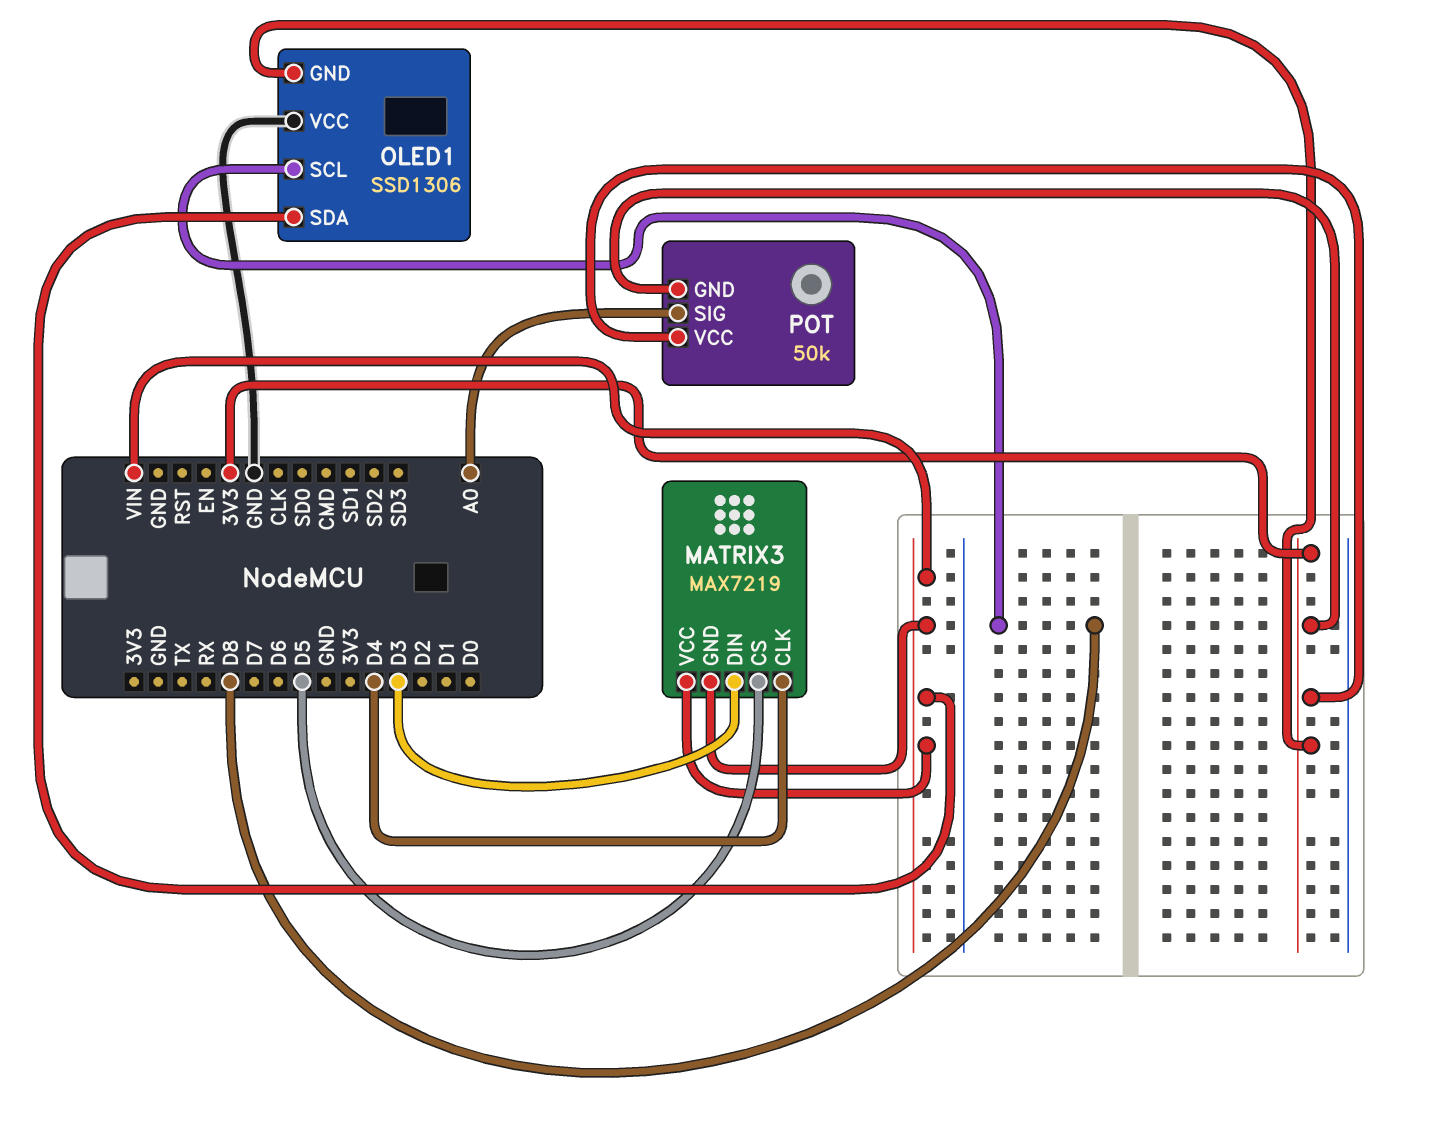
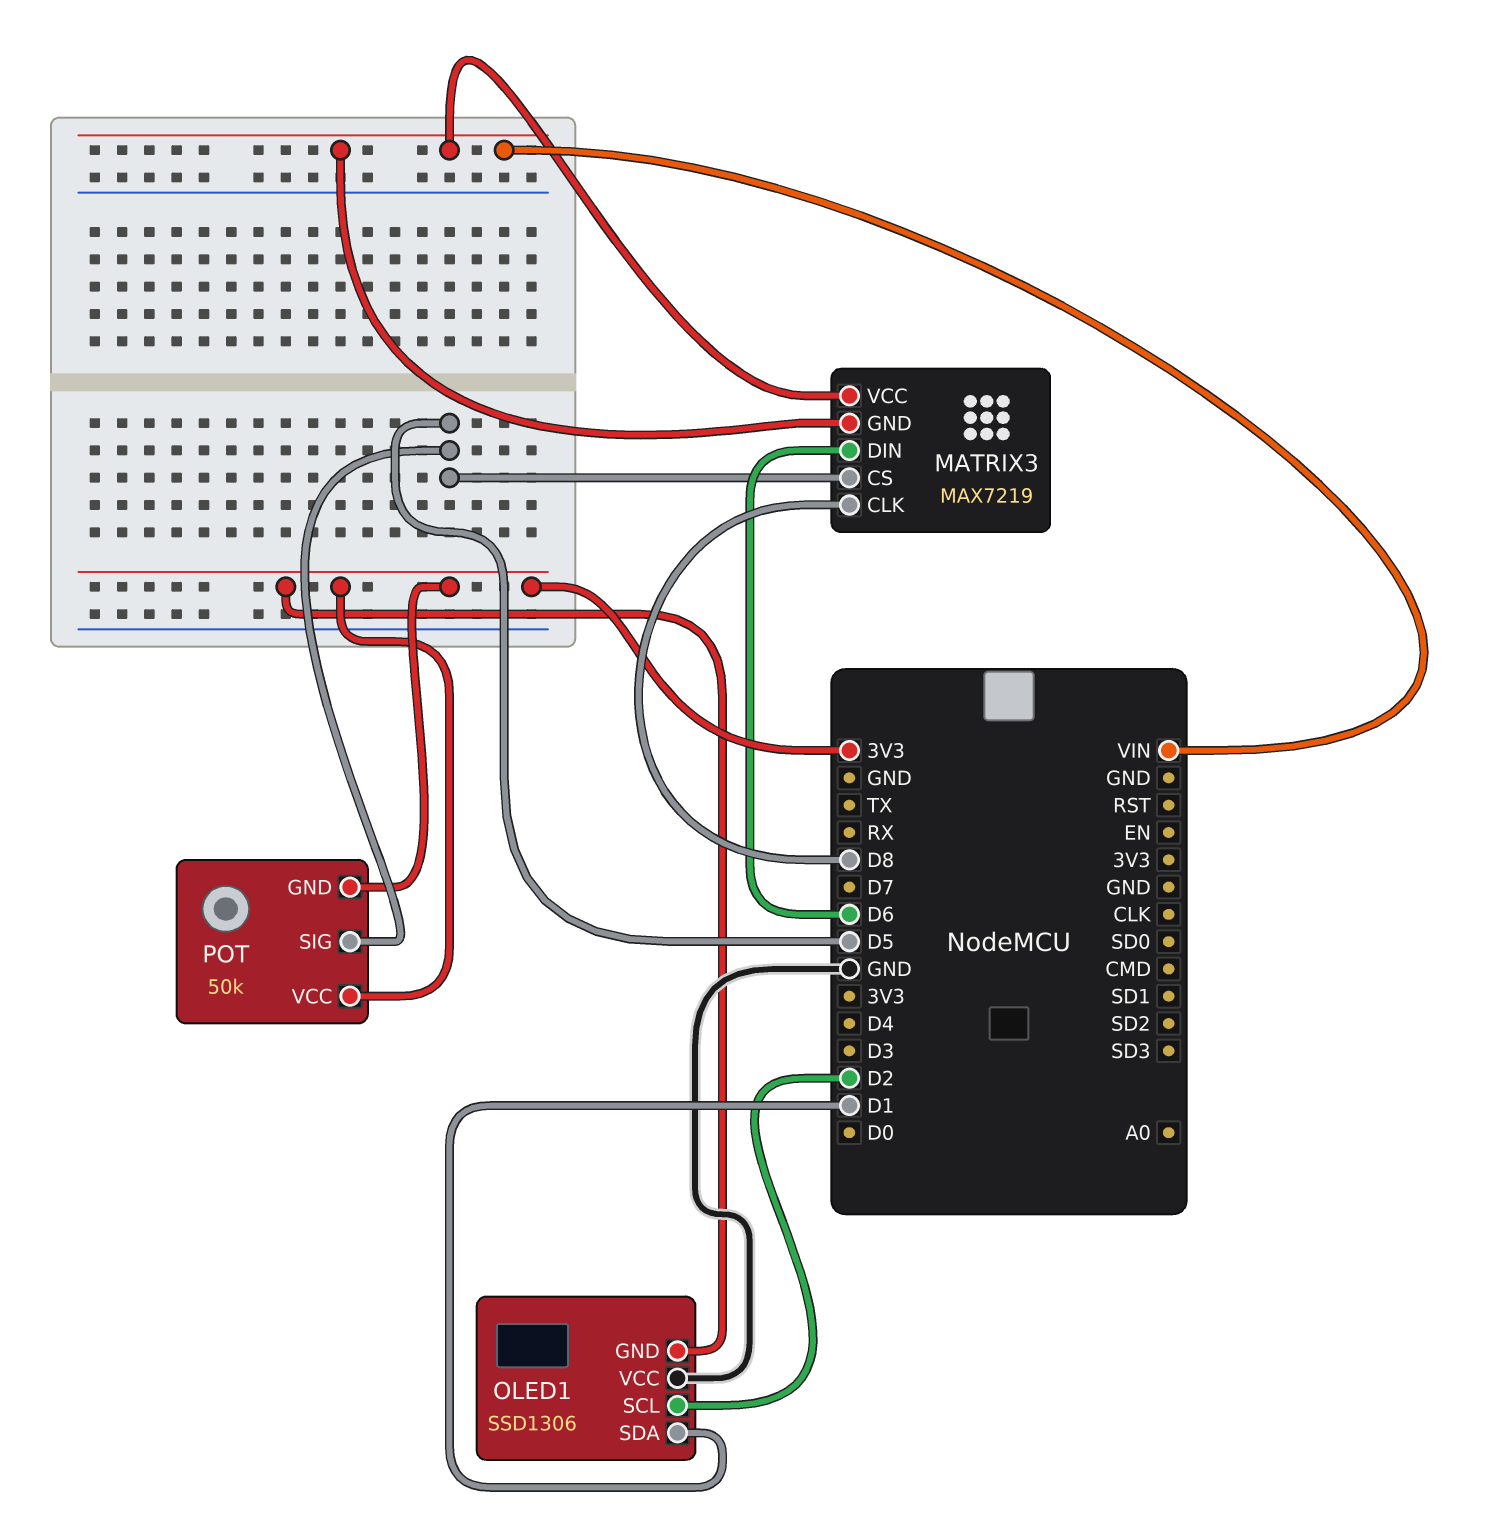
MATRIX3 pin CLK: D4 -> D8
MATRIX3 pin DIN: D3 -> D6
OLED1 pin SCL: D8 -> D2
OLED1 pin SDA: VIN -> D1
POT pin SIG: A0 -> D5

